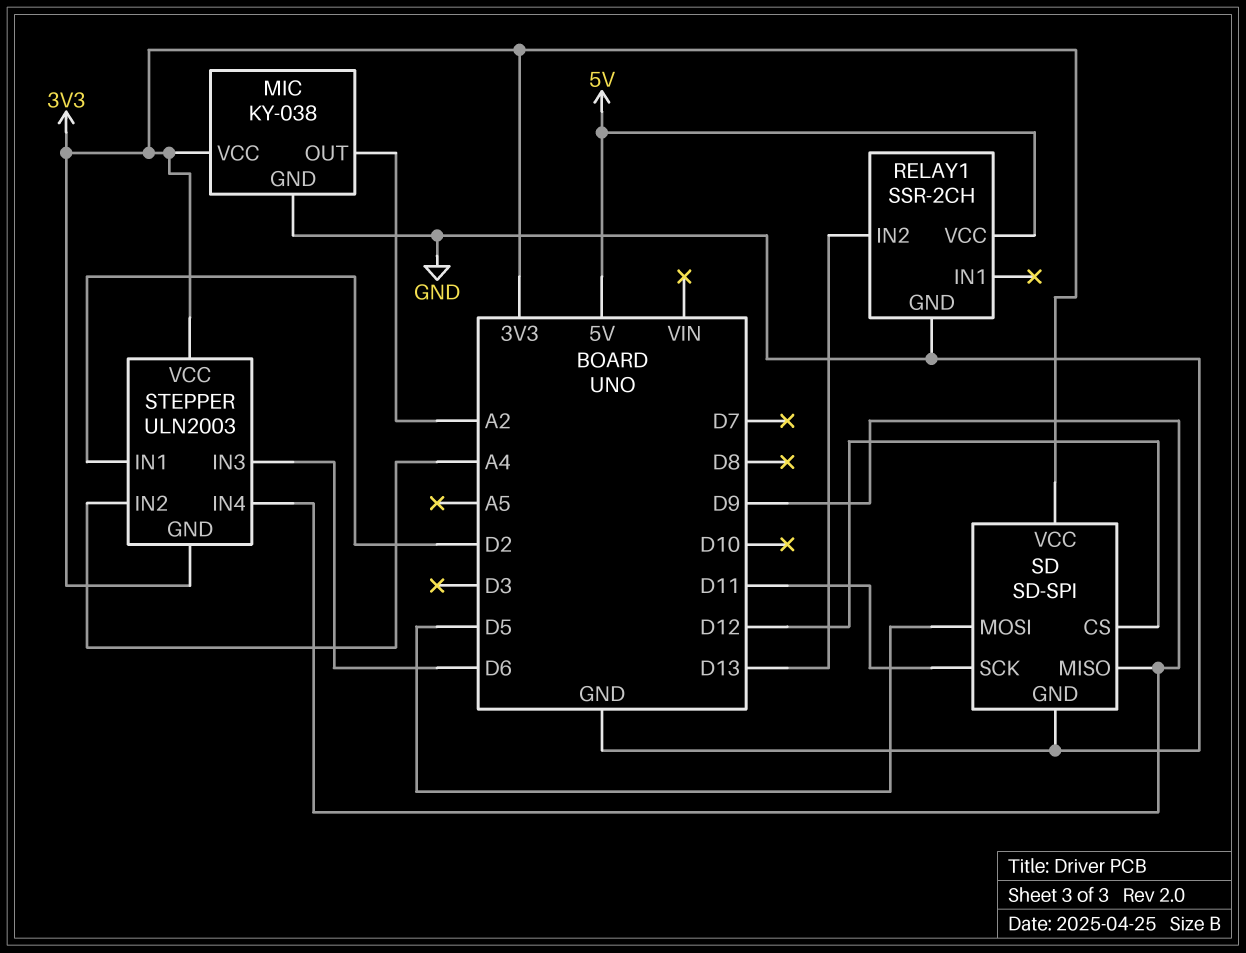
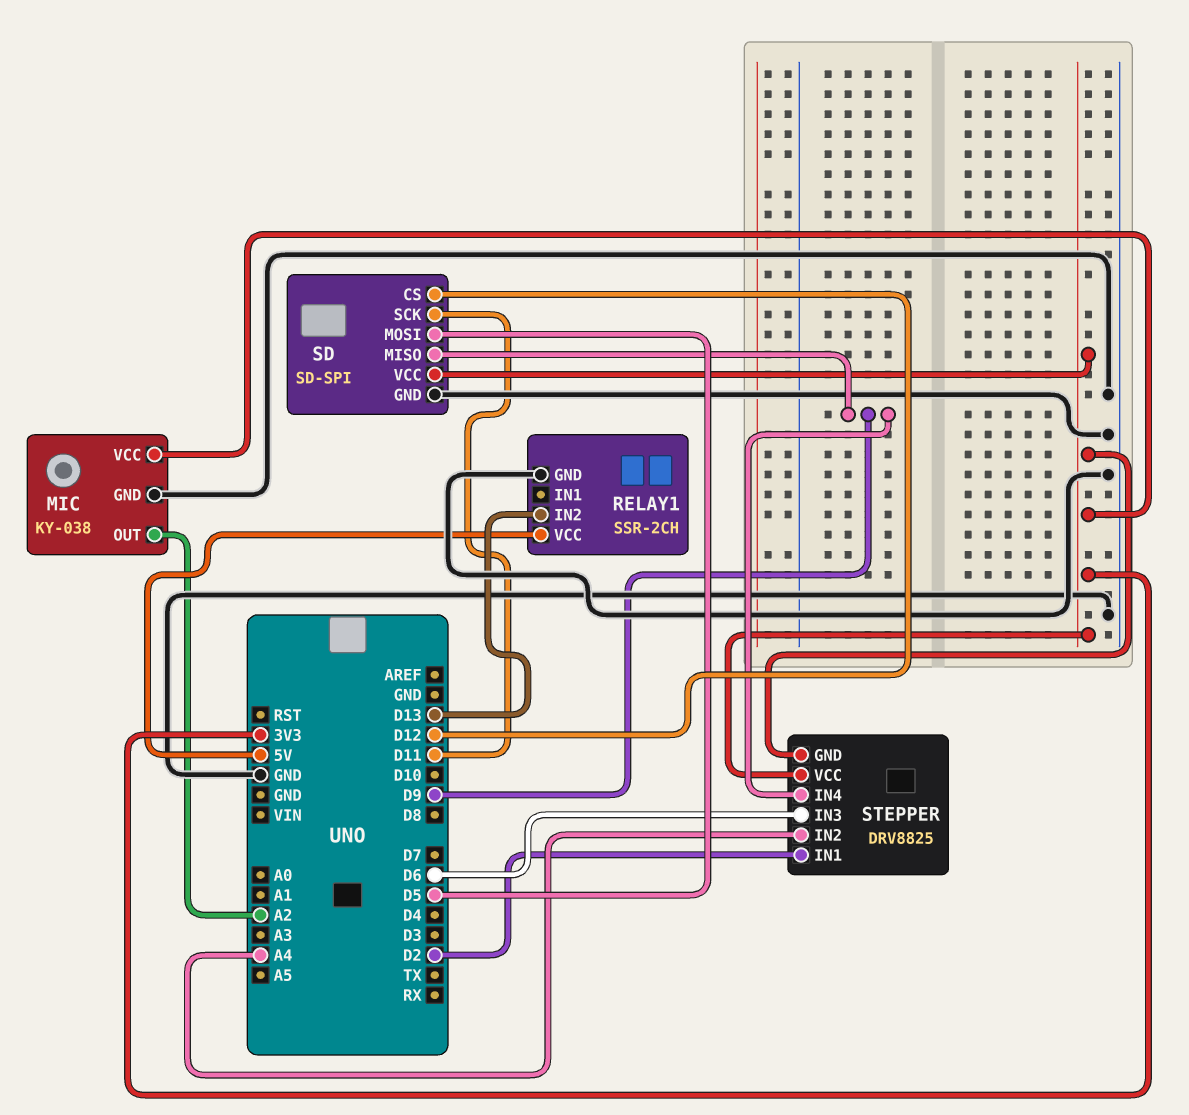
STEPPER: ULN2003 -> DRV8825

